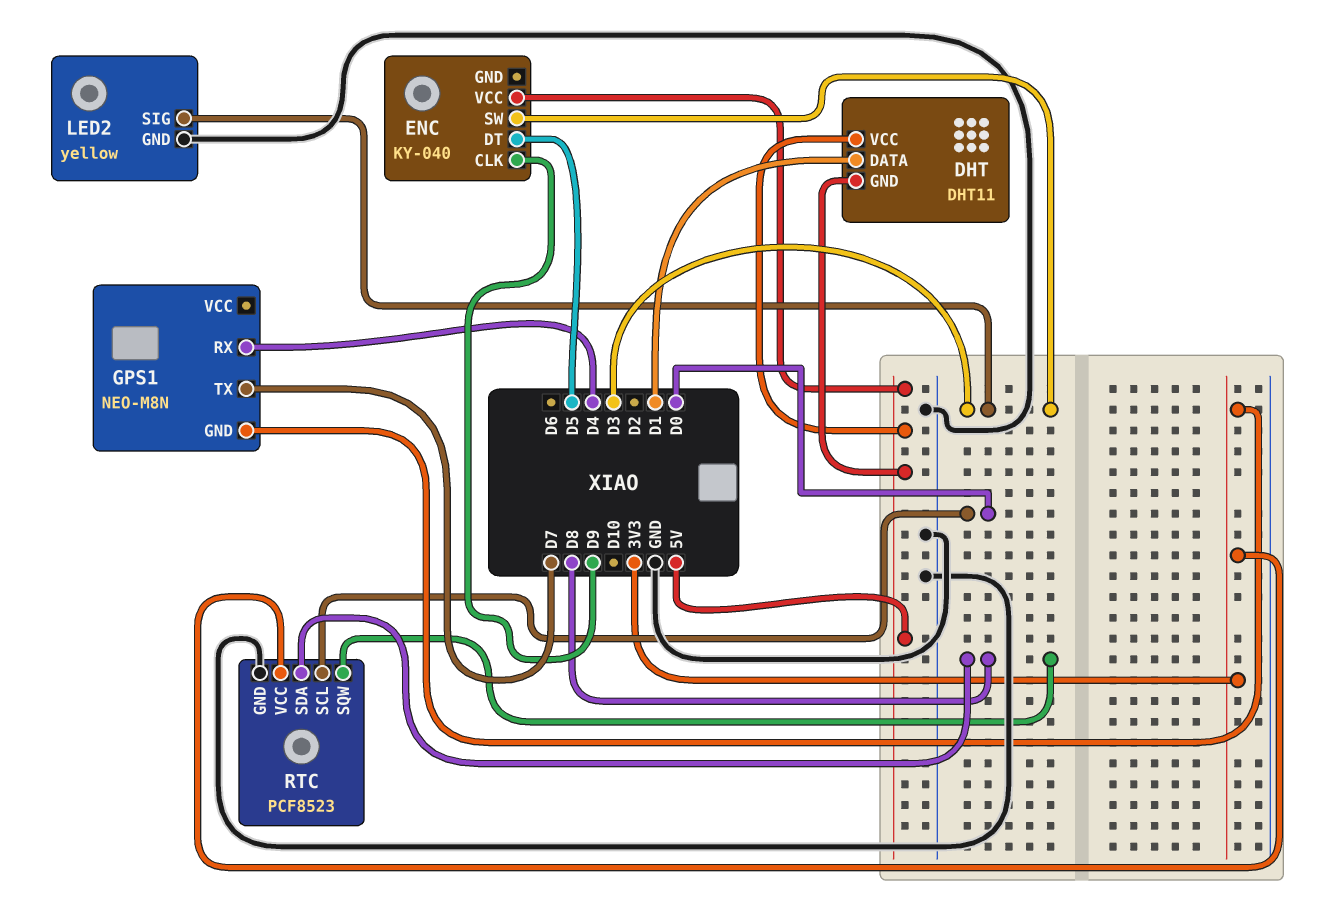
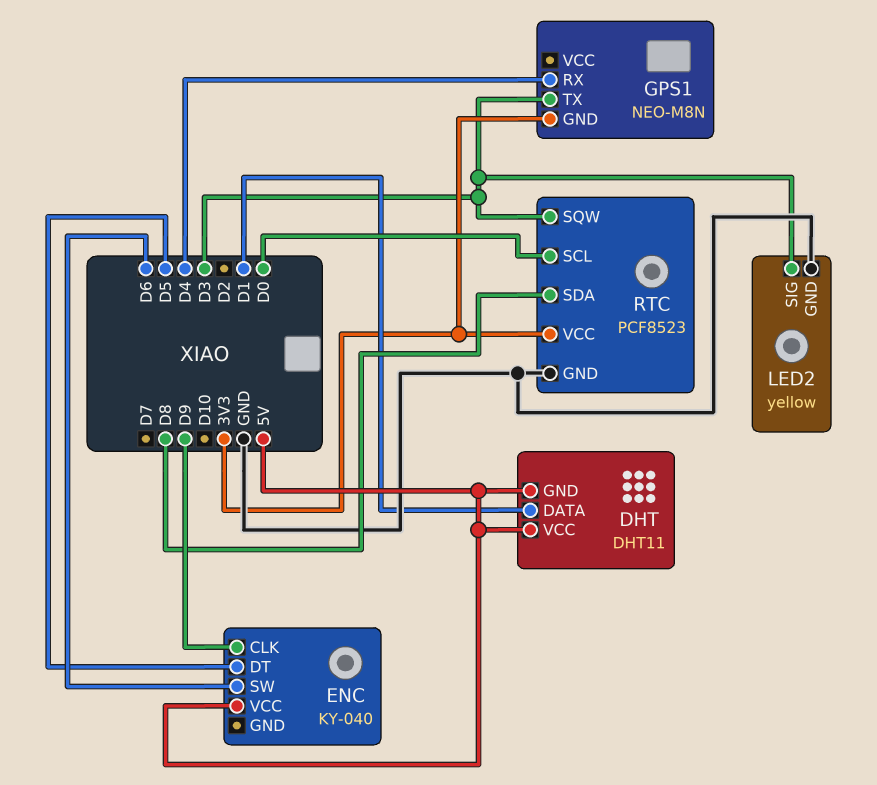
ENC pin SW: D3 -> D6
GPS1 pin TX: D7 -> D3
RTC pin SQW: D8 -> D3

